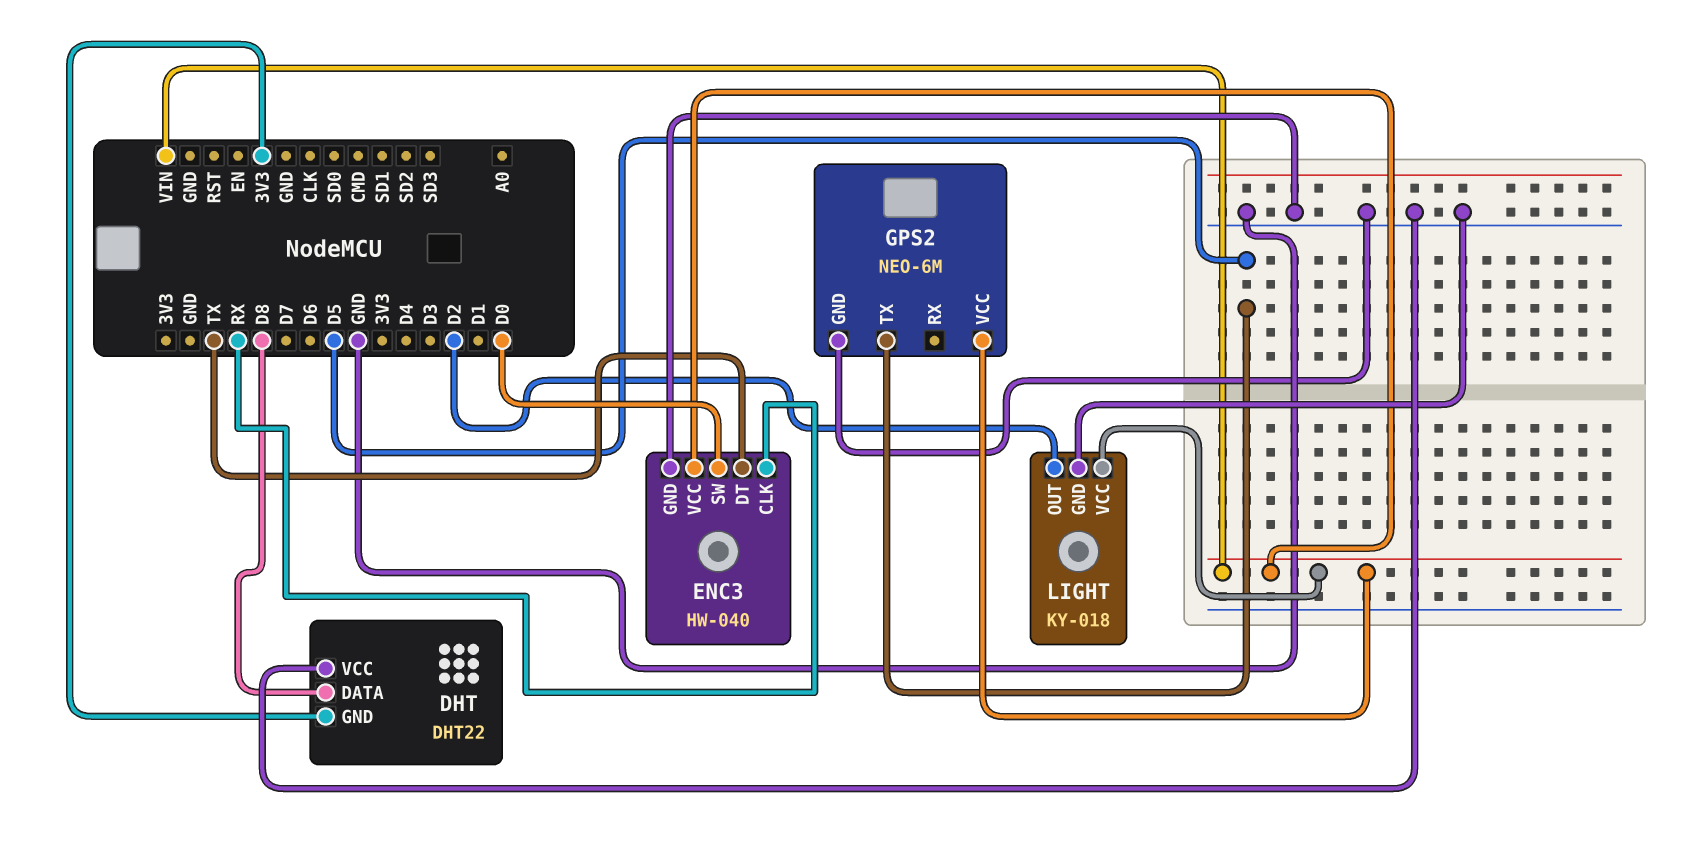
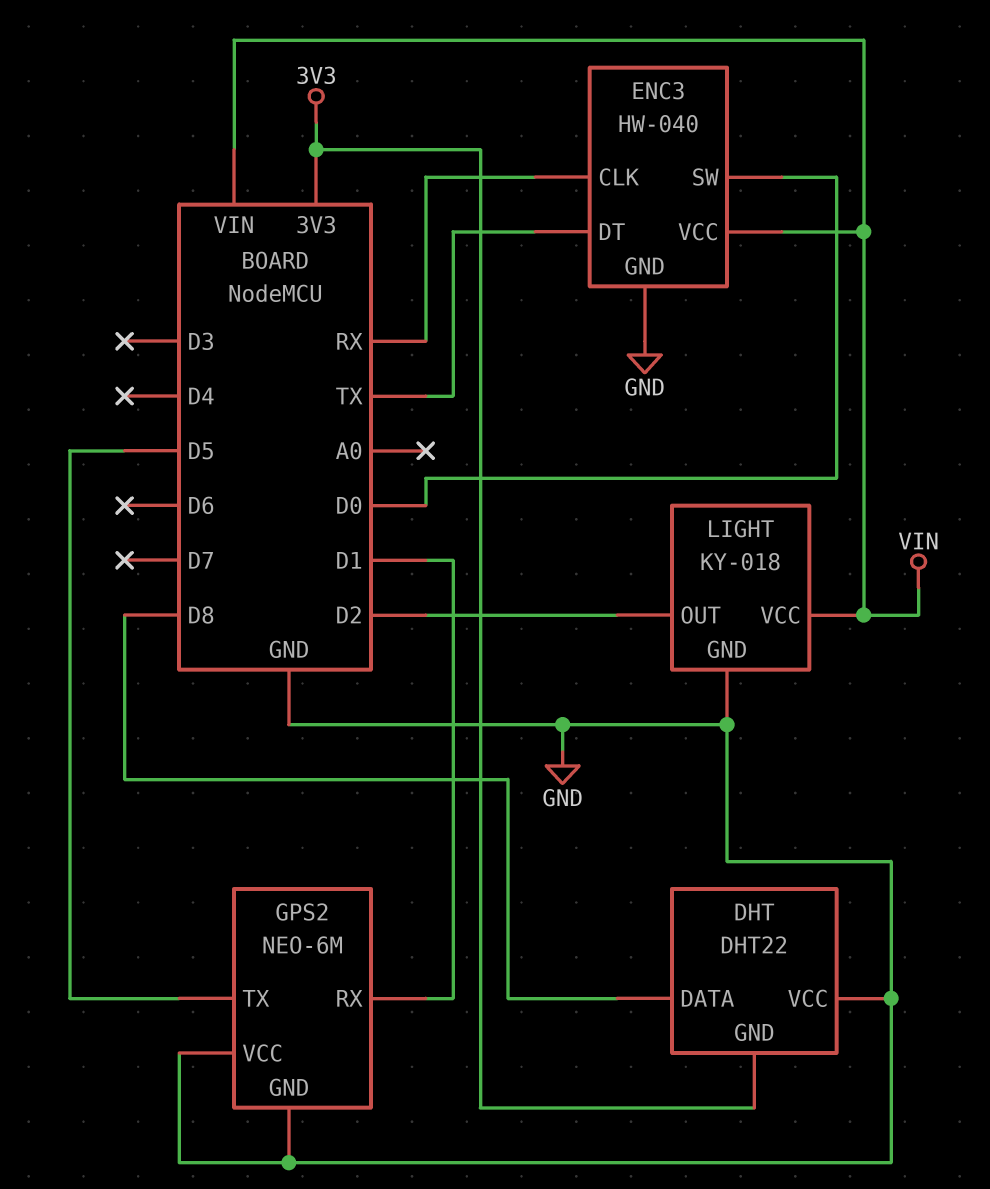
GPS2 pin RX: none -> D1
GPS2 pin VCC: VIN -> GND

